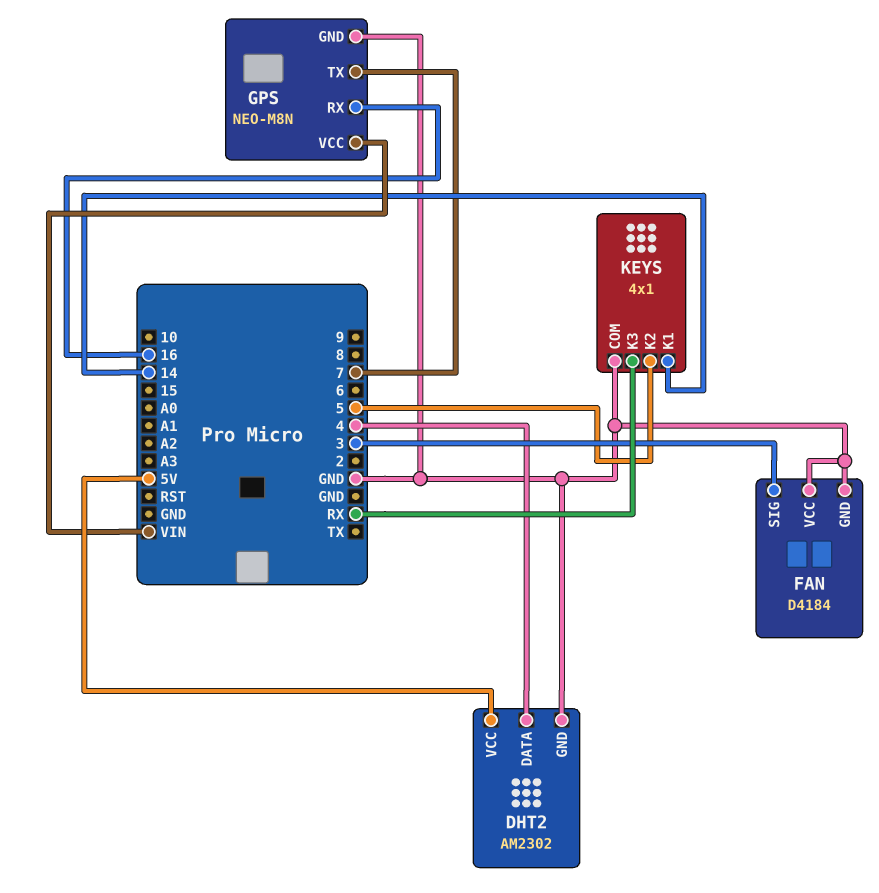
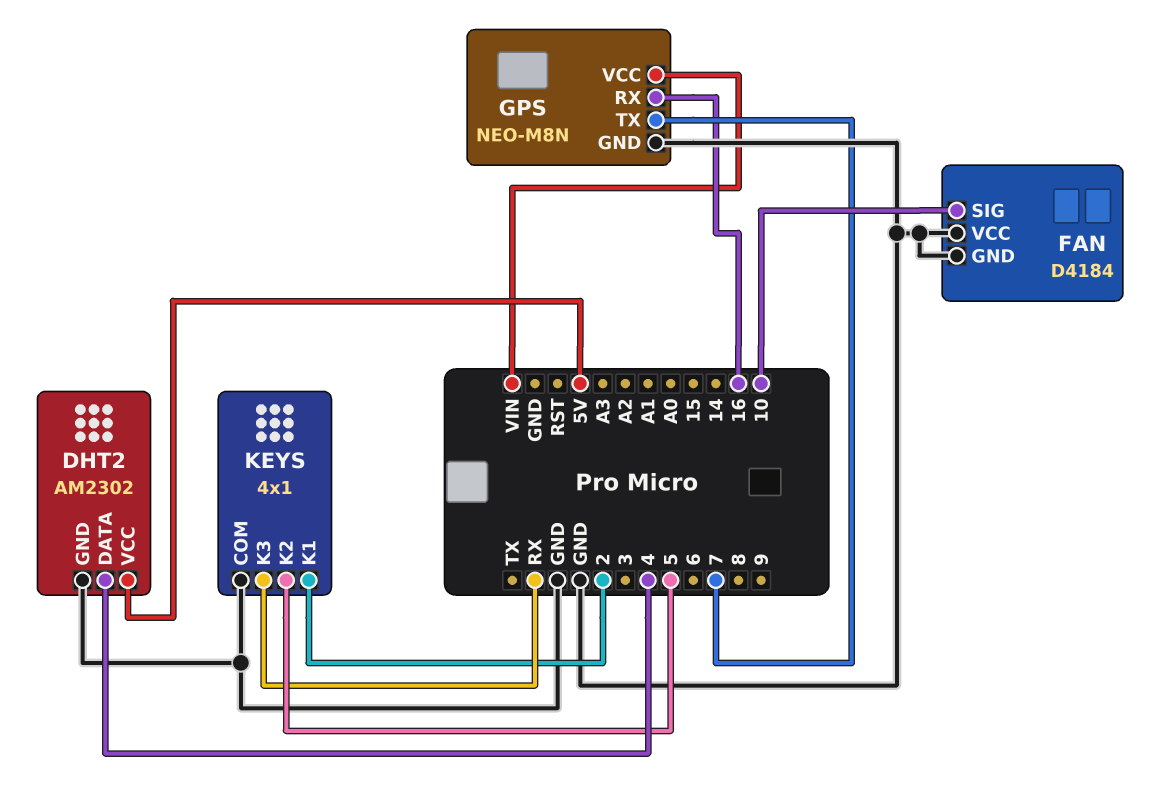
FAN pin SIG: 3 -> 10
KEYS pin K1: 14 -> 2

